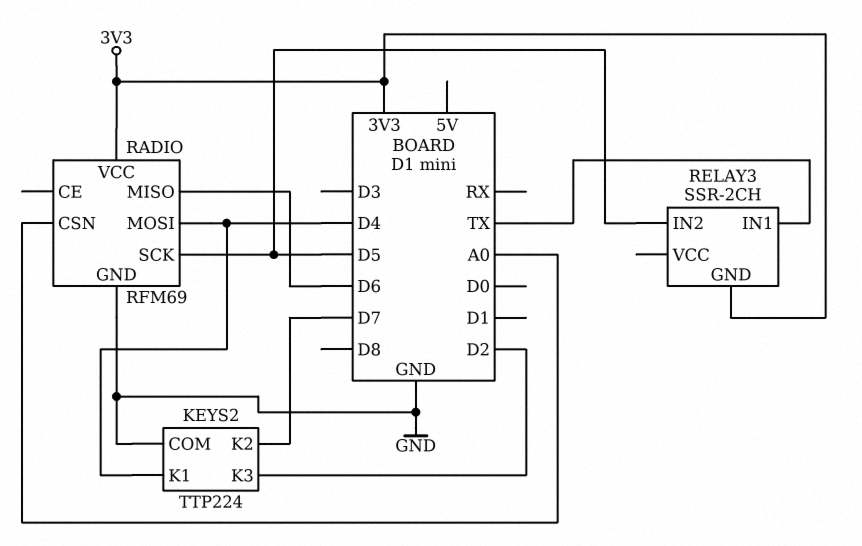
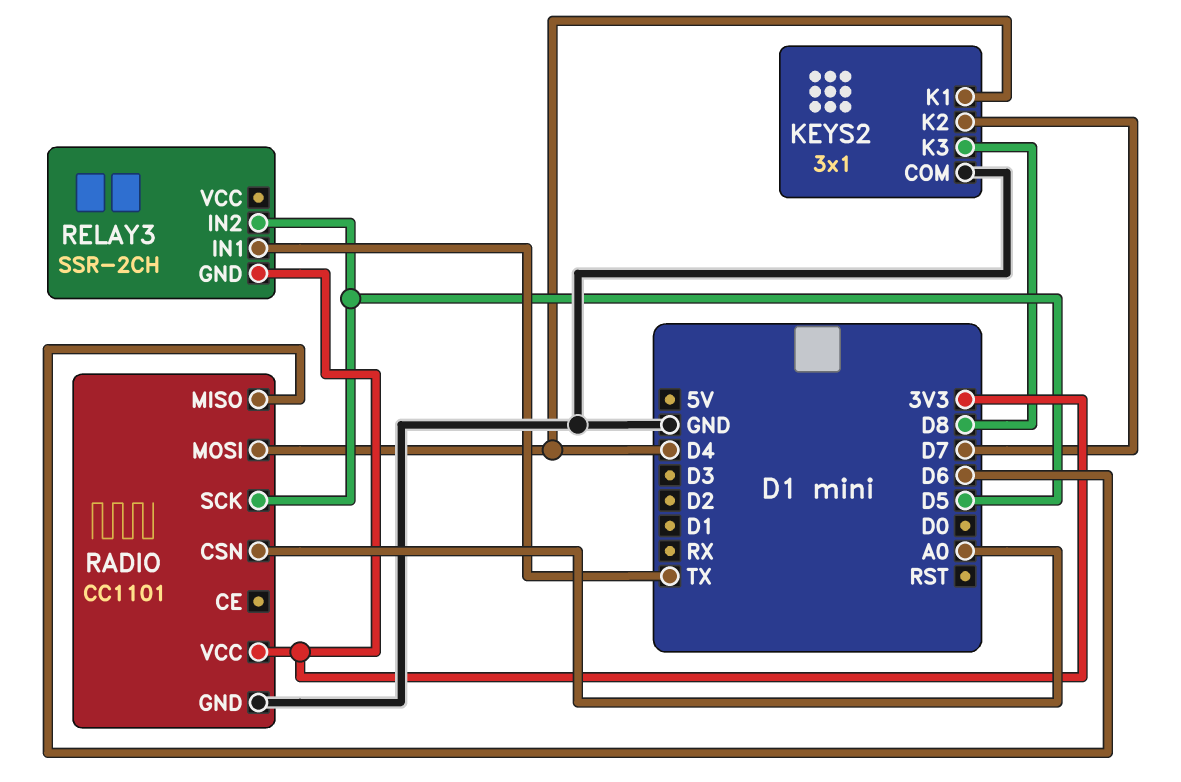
KEYS2: TTP224 -> 3x1
KEYS2 pin K3: D2 -> D8
RADIO: RFM69 -> CC1101

